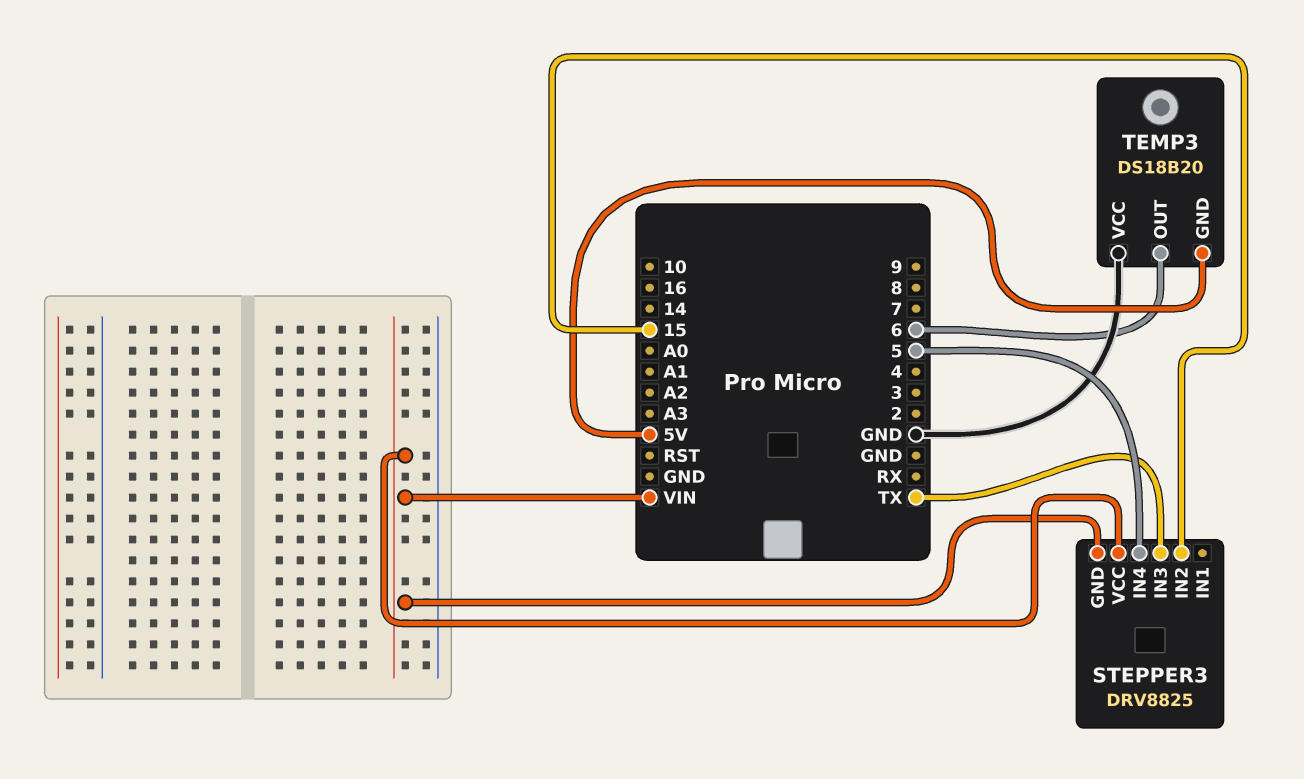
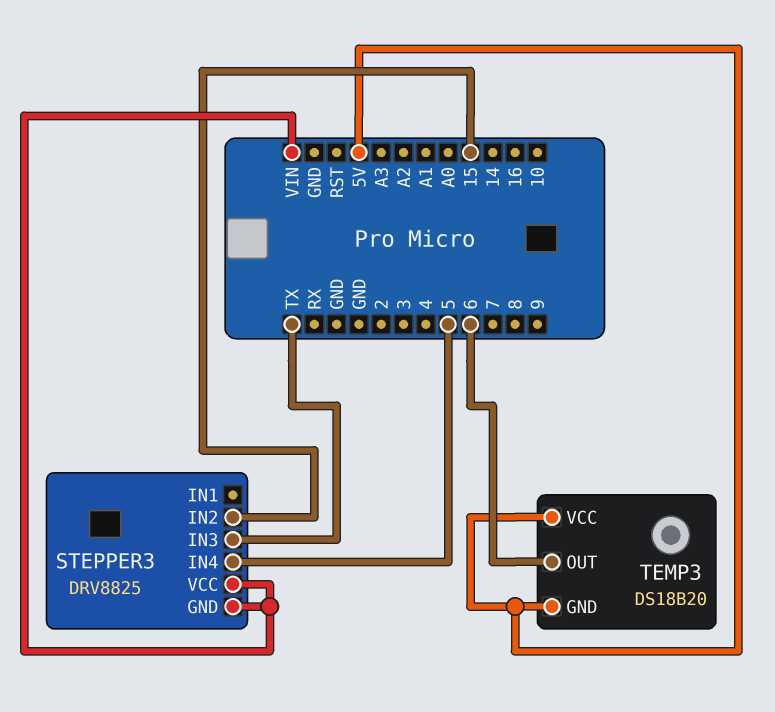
TEMP3 pin VCC: GND -> 5V

